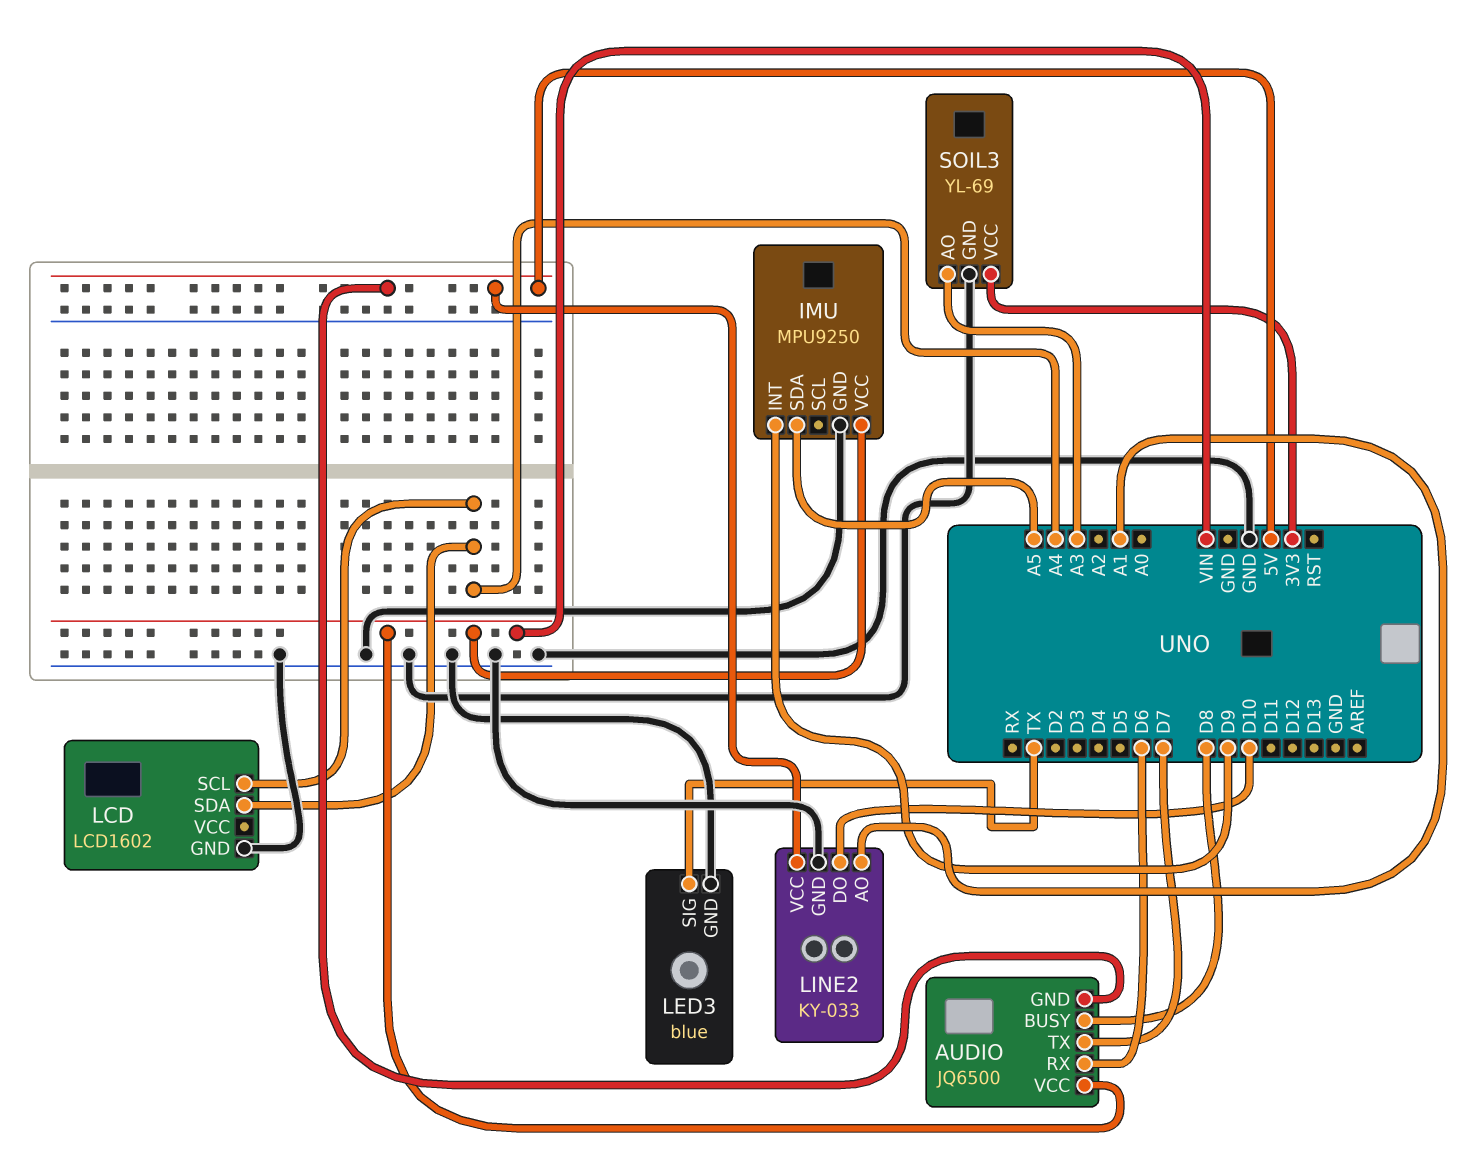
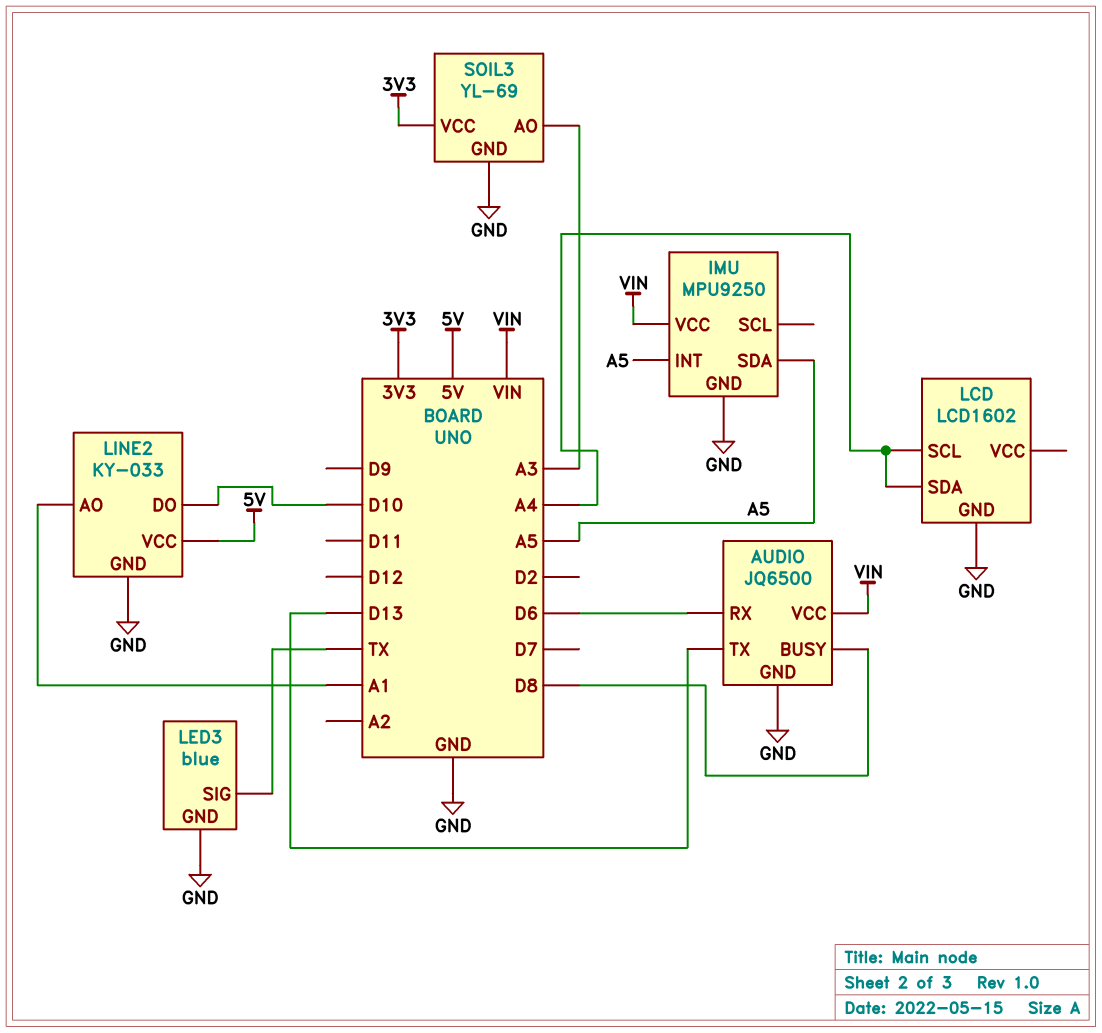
AUDIO pin GND: 5V -> GND
AUDIO pin TX: D7 -> D13
IMU pin INT: D9 -> A5

